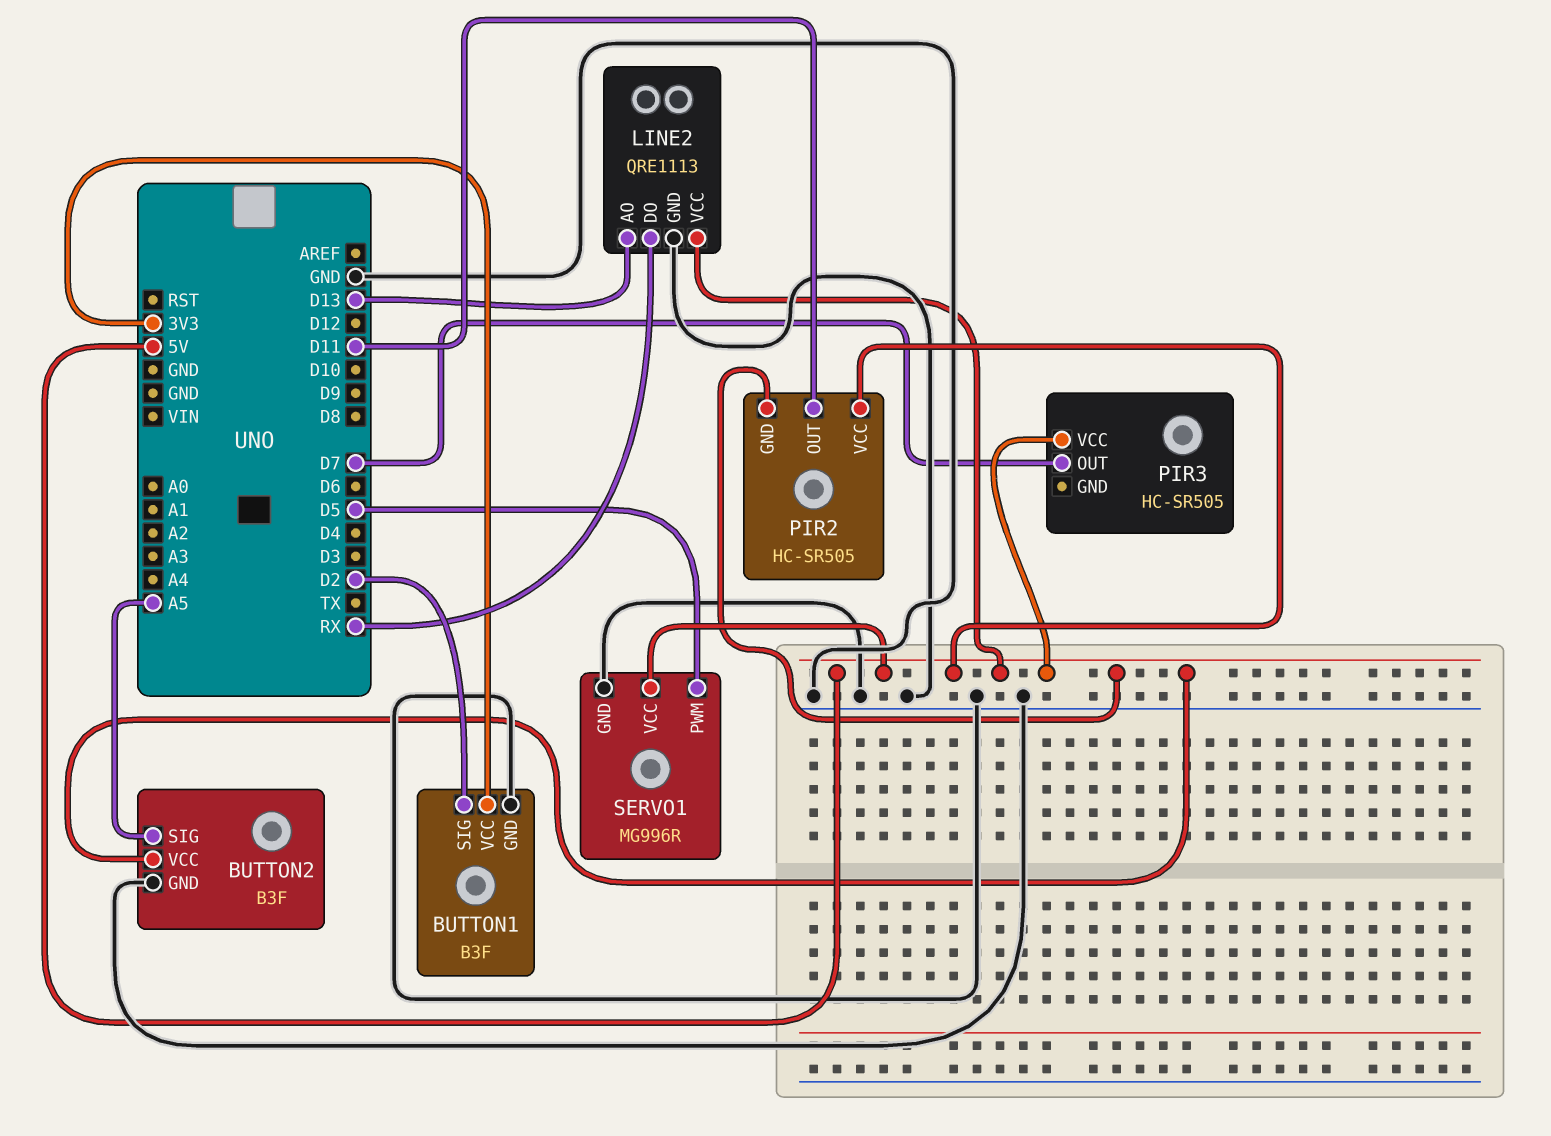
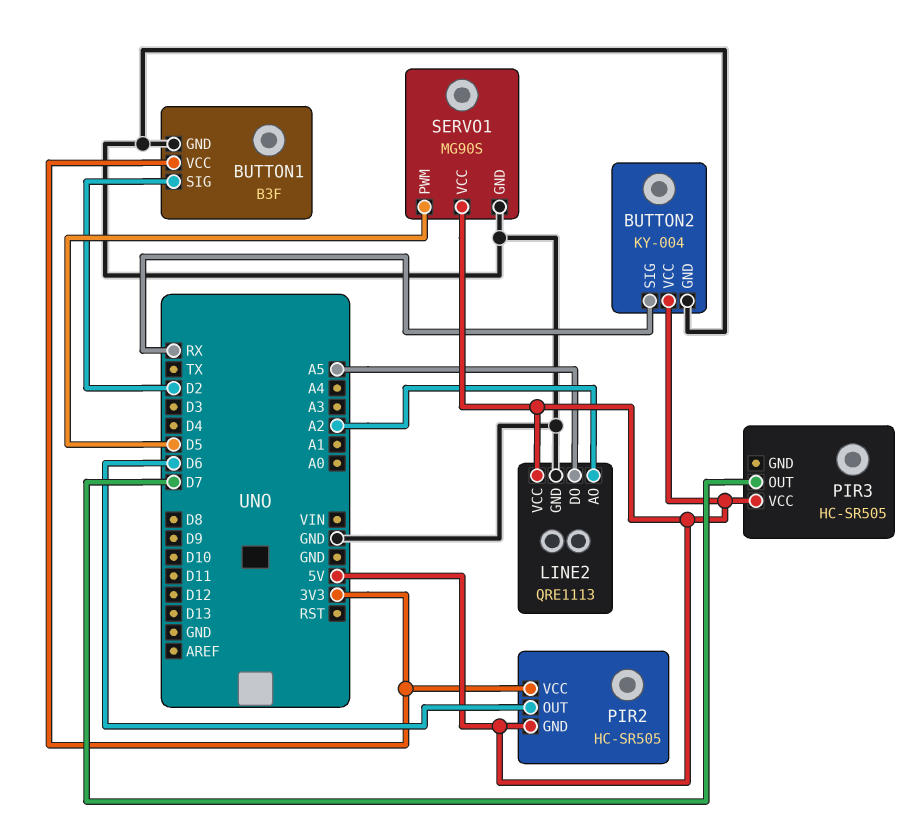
BUTTON2: B3F -> KY-004
BUTTON2 pin SIG: A5 -> RX
LINE2 pin AO: D13 -> A2
LINE2 pin DO: RX -> A5
PIR2 pin OUT: D11 -> D6
PIR2 pin VCC: 5V -> 3V3
SERVO1: MG996R -> MG90S

